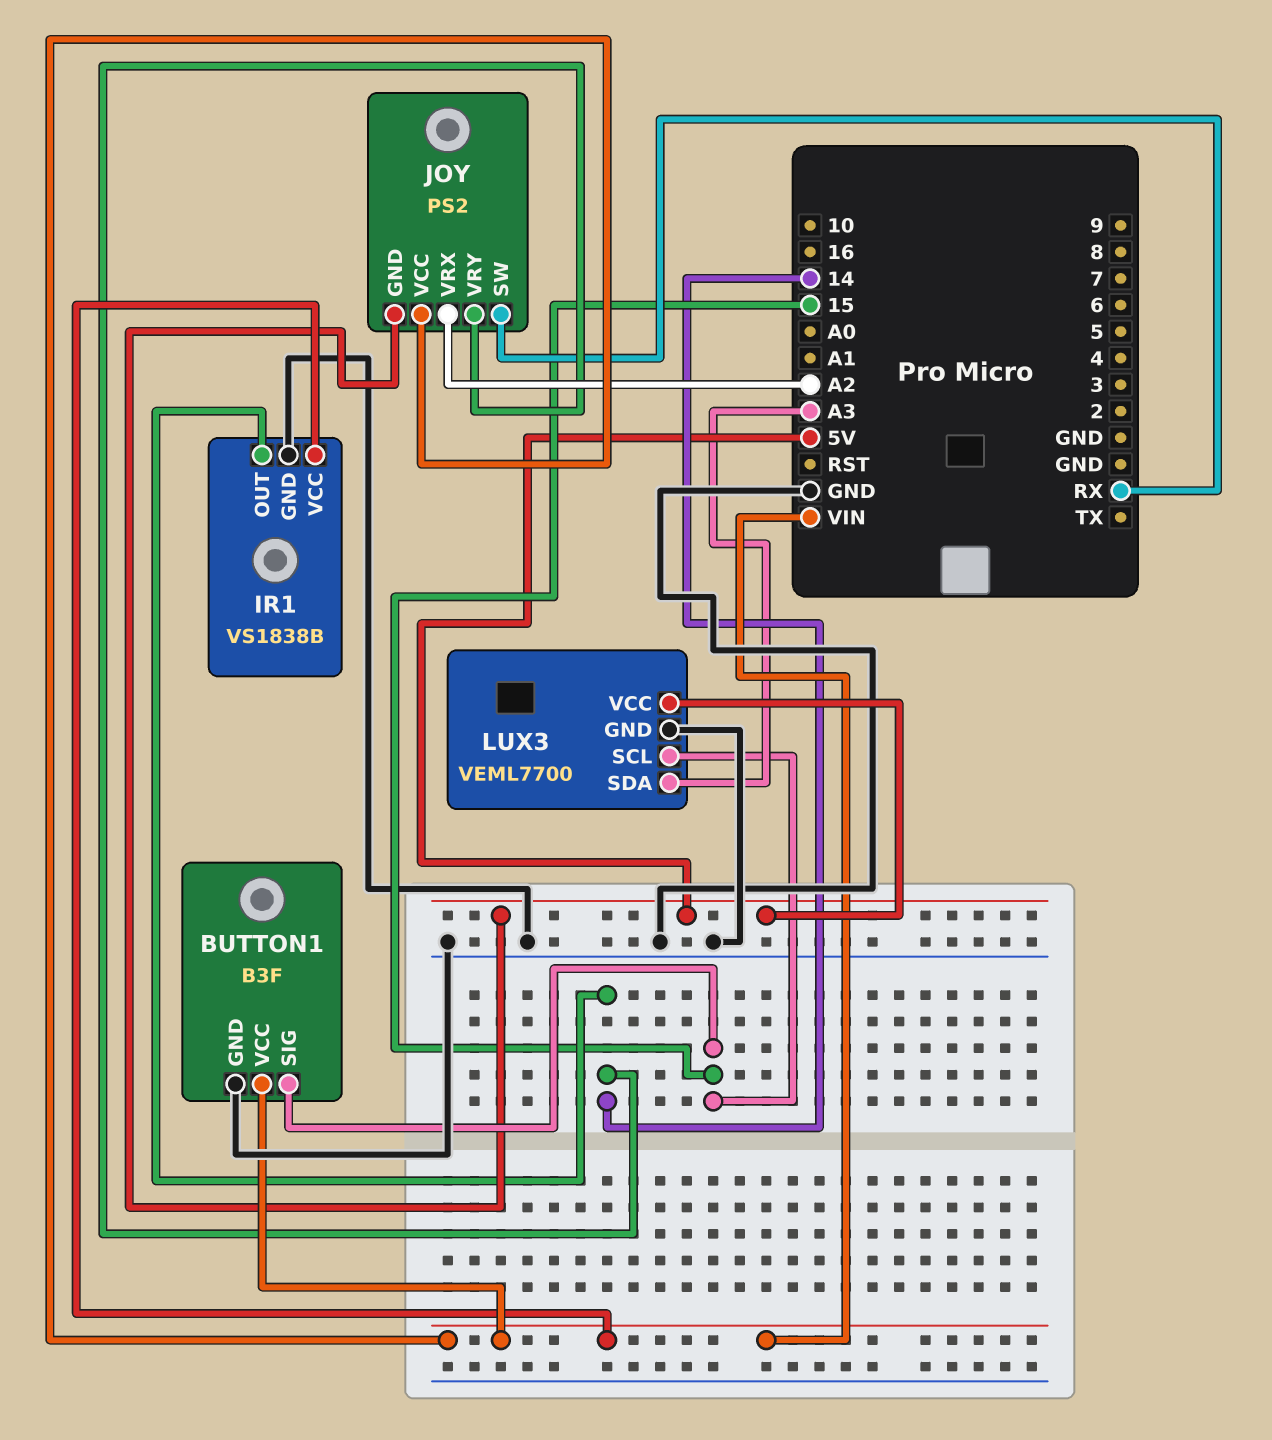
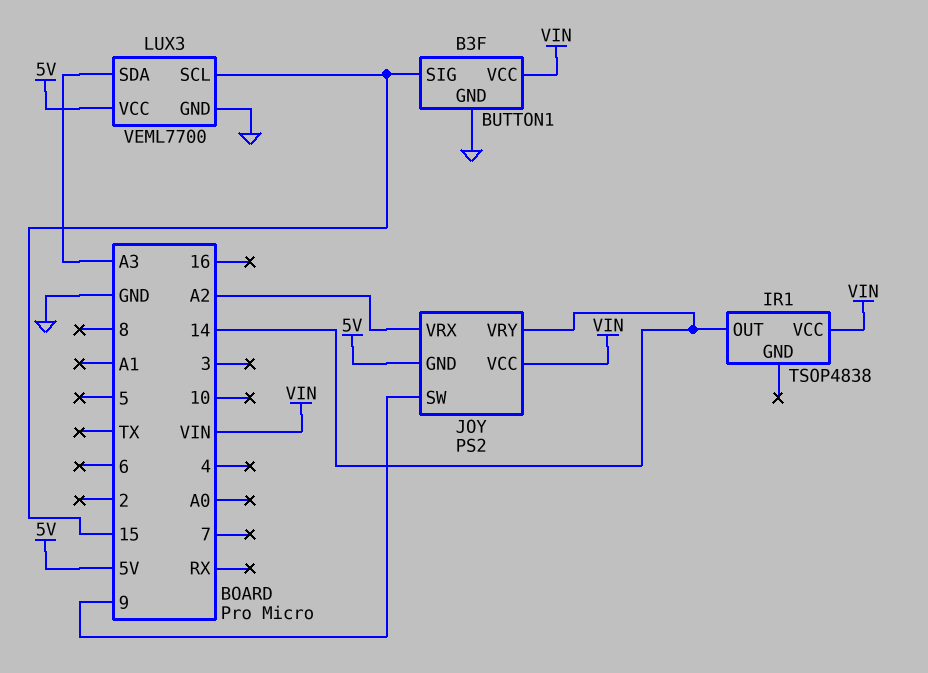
IR1: VS1838B -> TSOP4838
IR1 pin GND: GND -> none
JOY pin SW: RX -> 9

